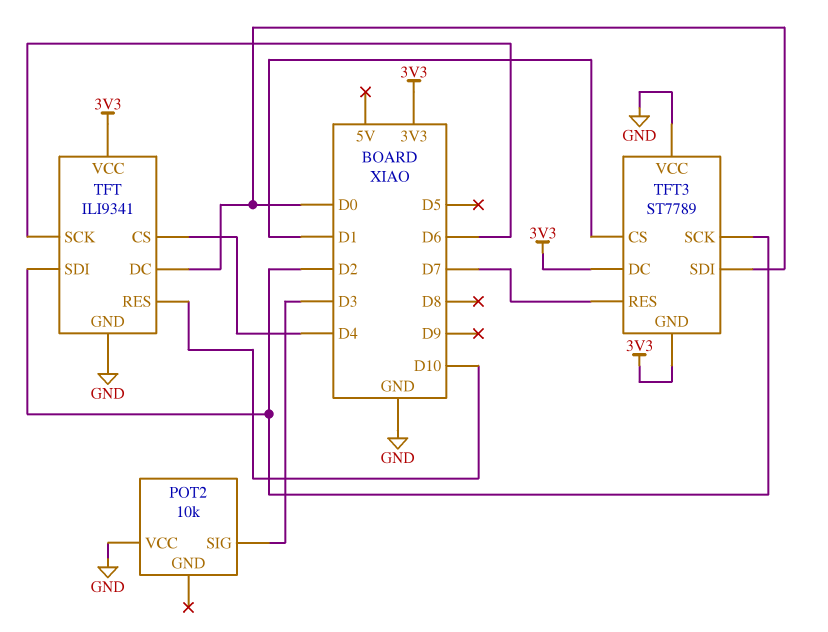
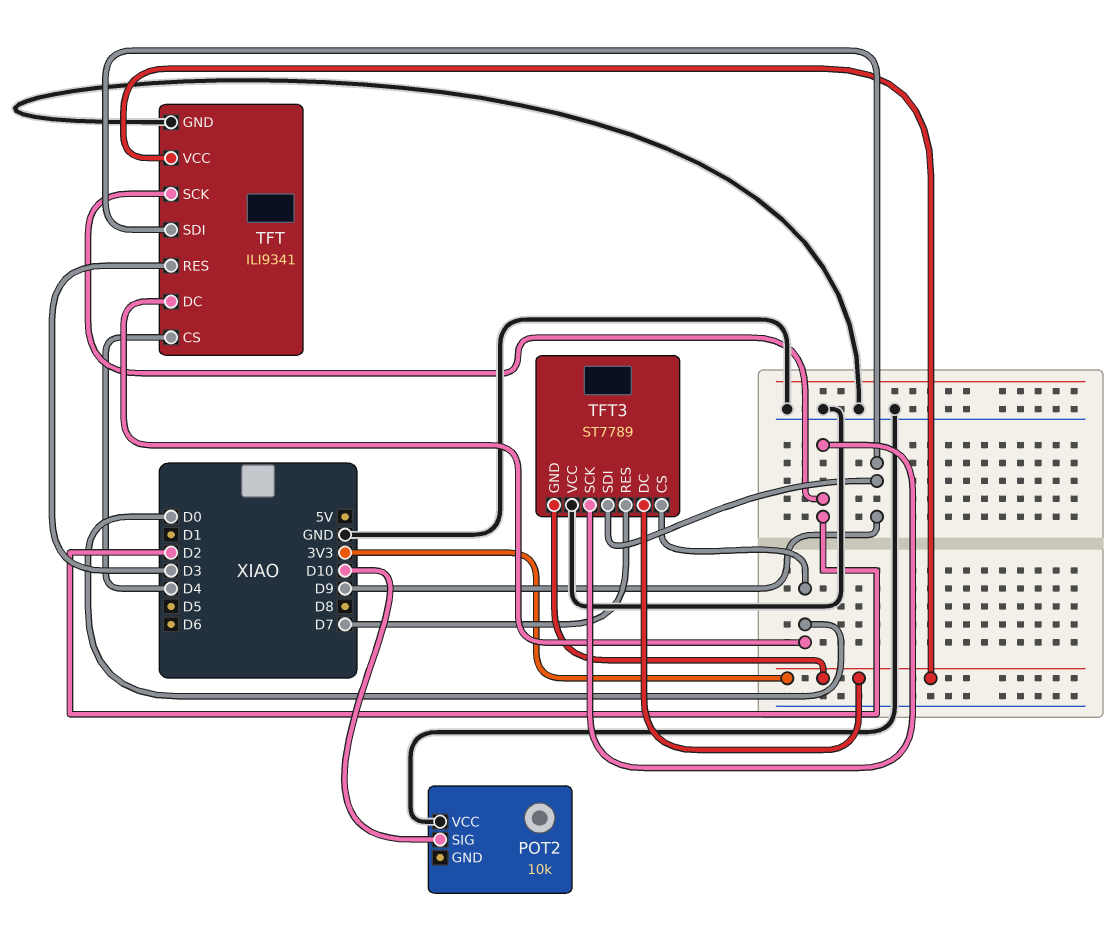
POT2 pin SIG: D3 -> D10
TFT pin RES: D10 -> D3
TFT pin SCK: D6 -> D2
TFT pin SDI: D2 -> D9
TFT3 pin CS: D1 -> D0
TFT3 pin SDI: D0 -> D9

